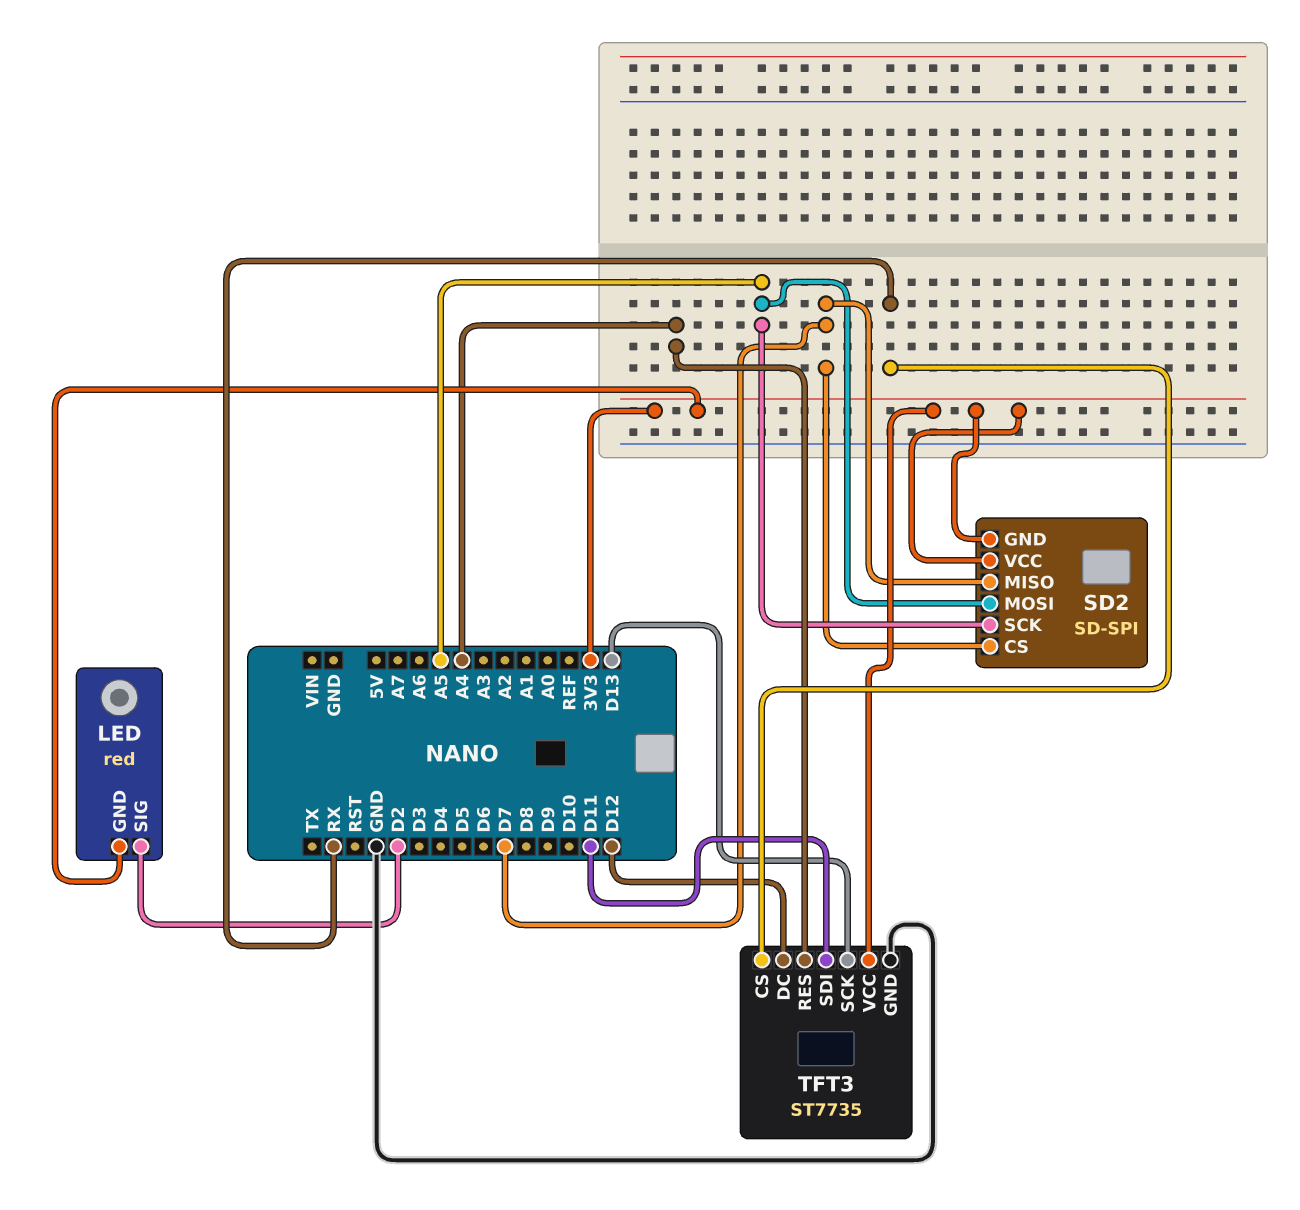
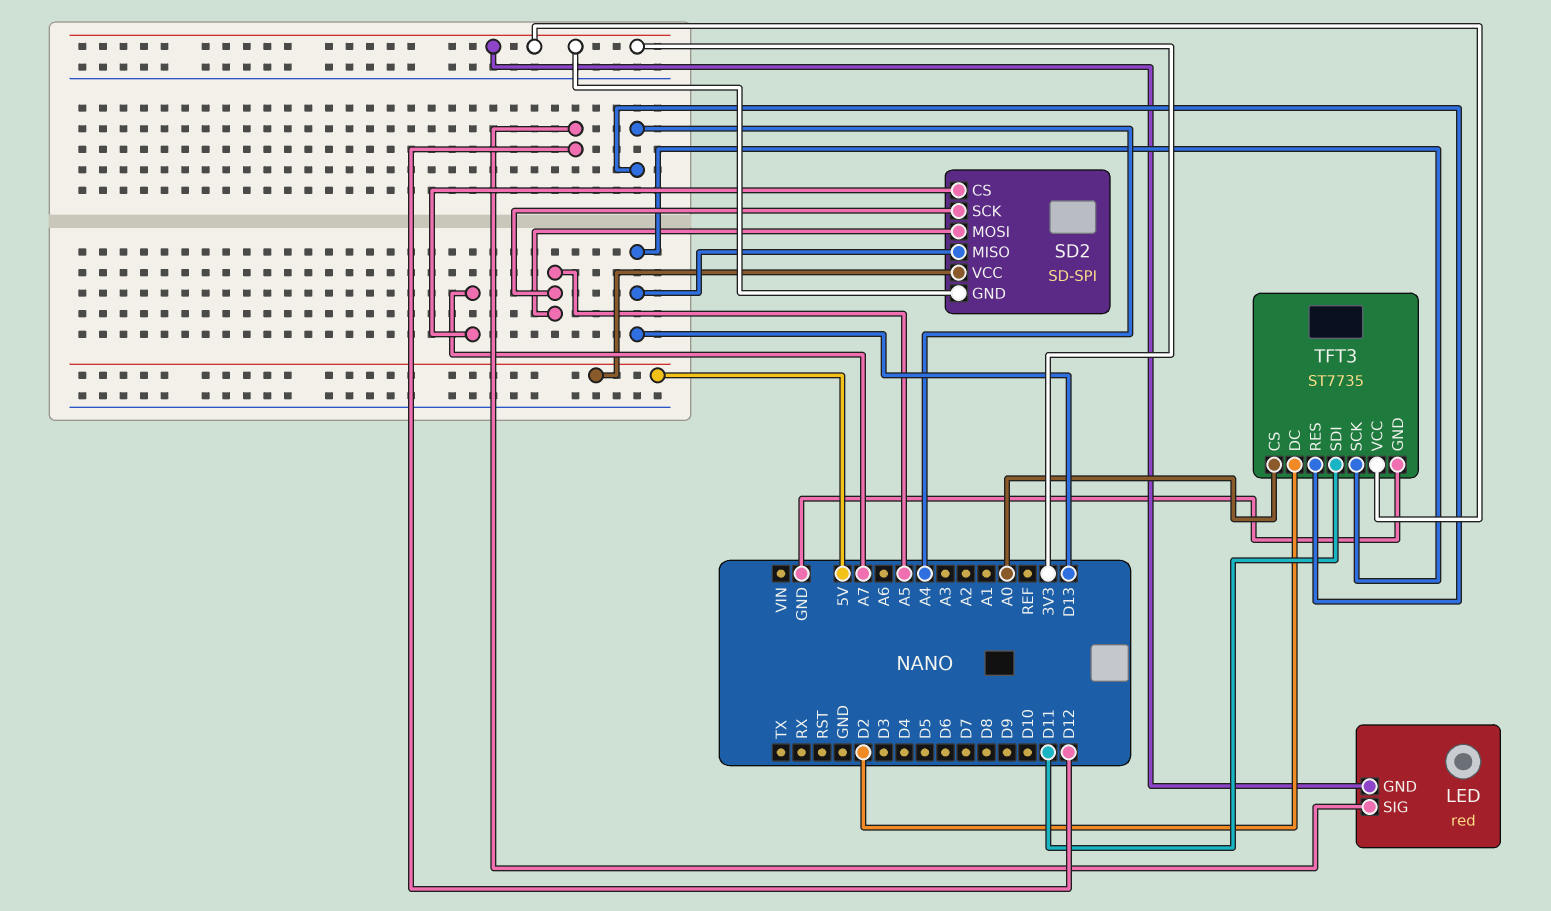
LED pin SIG: D2 -> D12
SD2 pin CS: D7 -> A7
SD2 pin MISO: D7 -> D13
SD2 pin VCC: 3V3 -> 5V
TFT3 pin CS: RX -> A0
TFT3 pin DC: D12 -> D2

